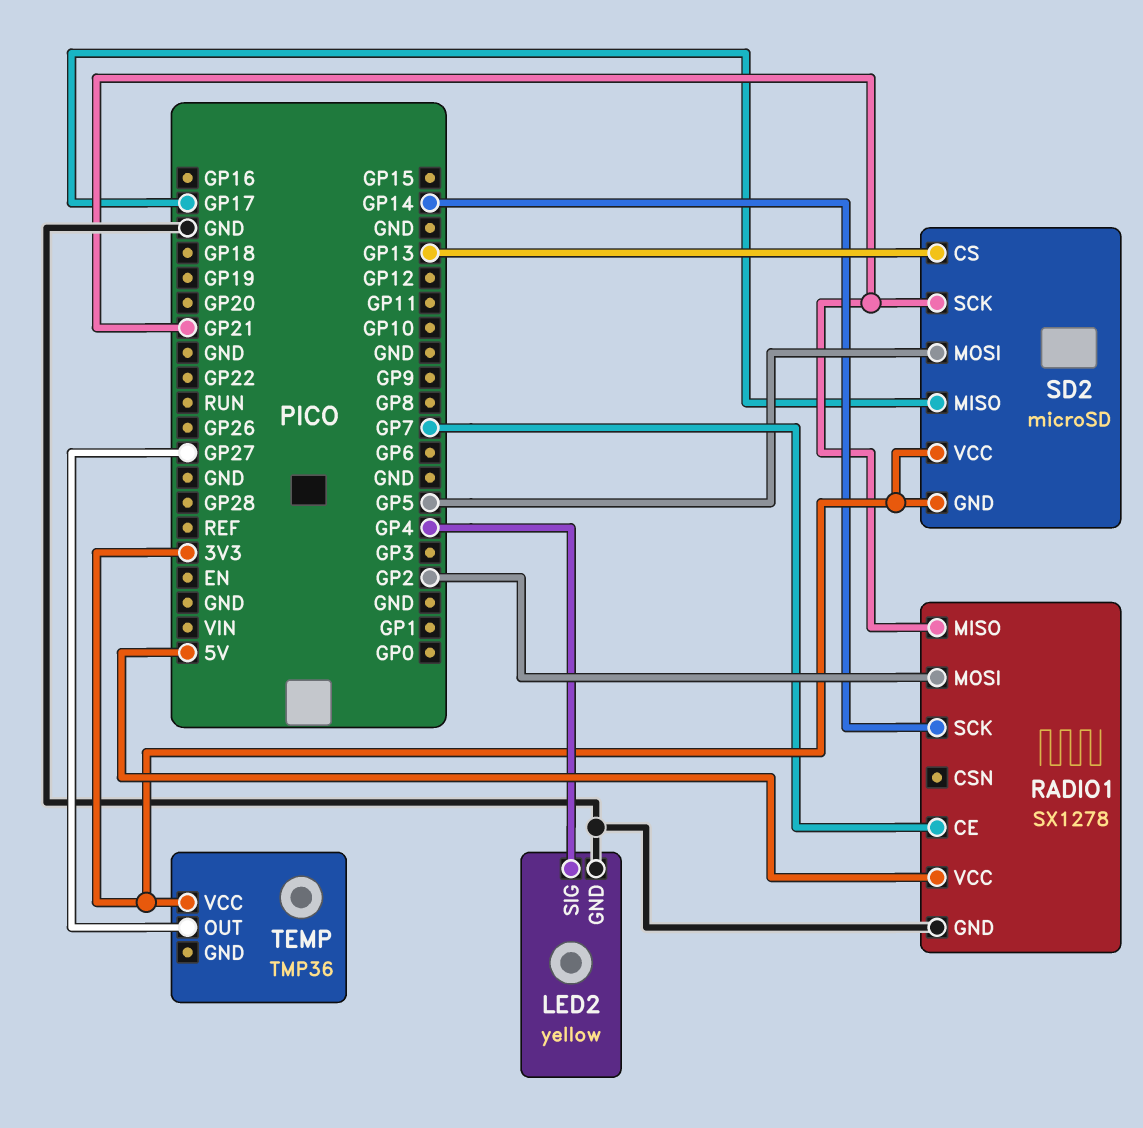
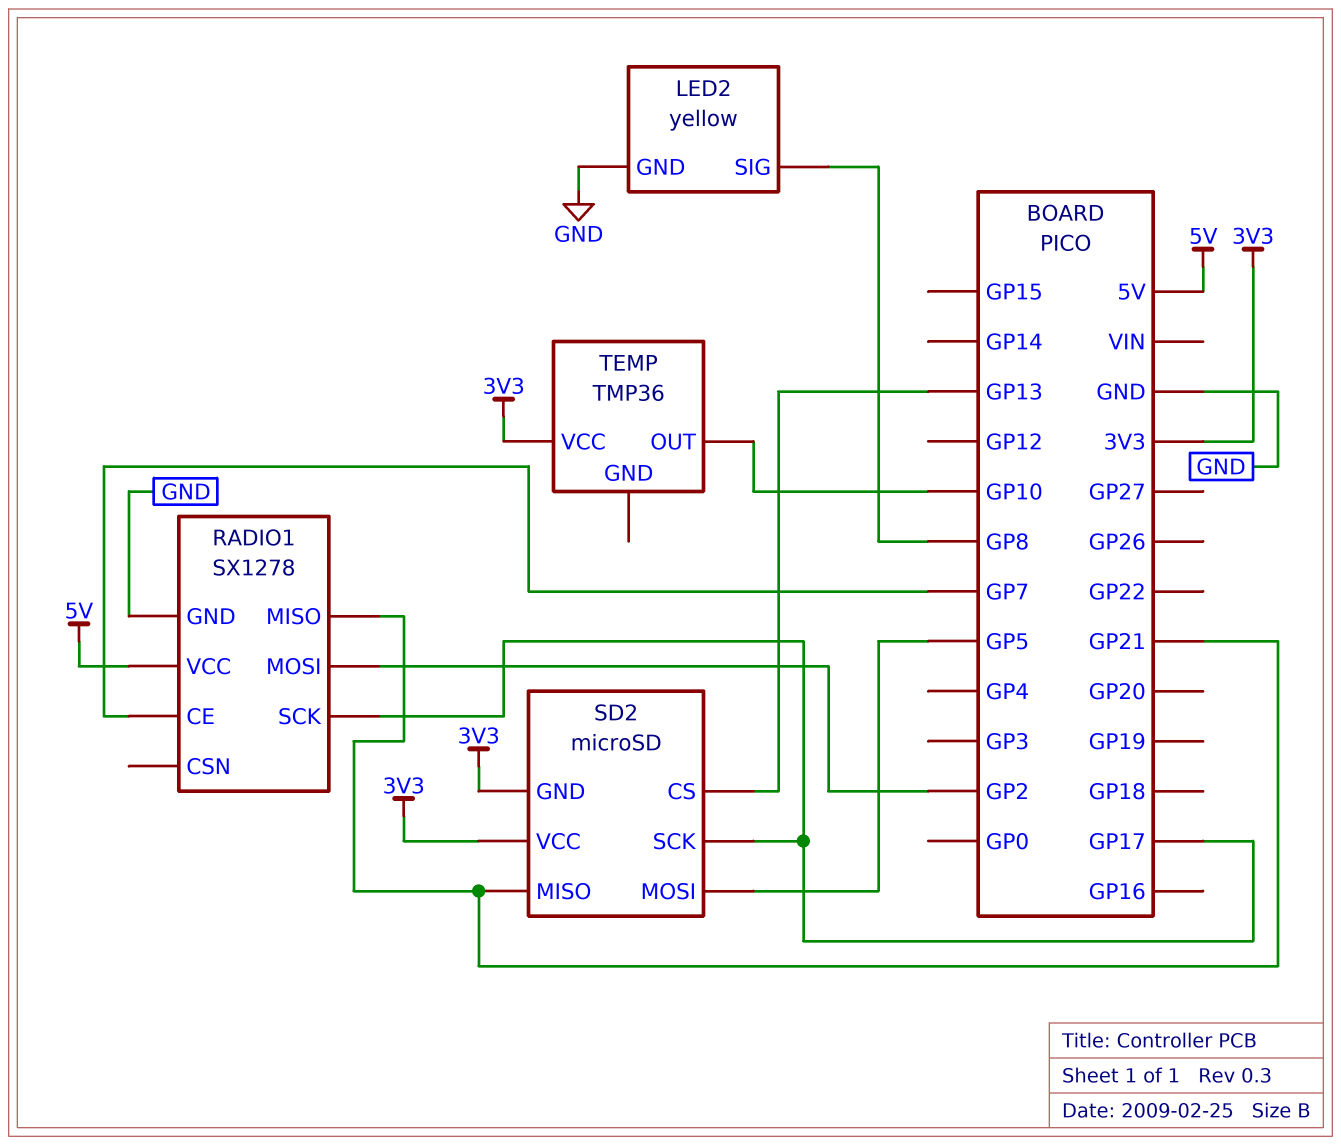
LED2 pin SIG: GP4 -> GP8
RADIO1 pin SCK: GP14 -> GP17
SD2 pin MISO: GP17 -> GP21
SD2 pin SCK: GP21 -> GP17
TEMP pin OUT: GP27 -> GP10

